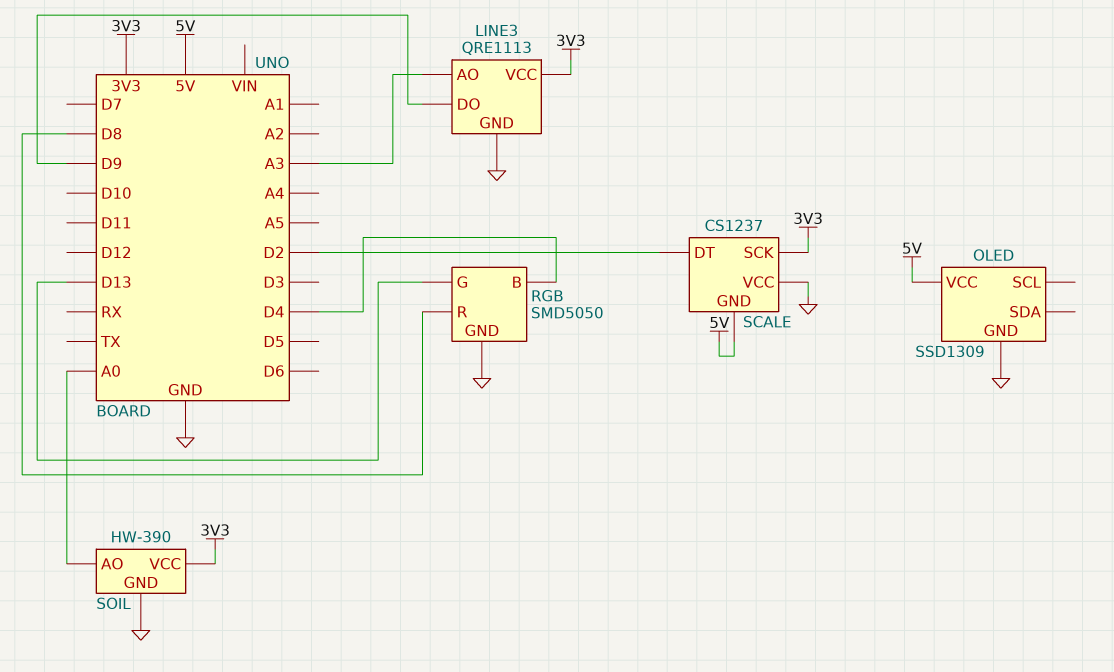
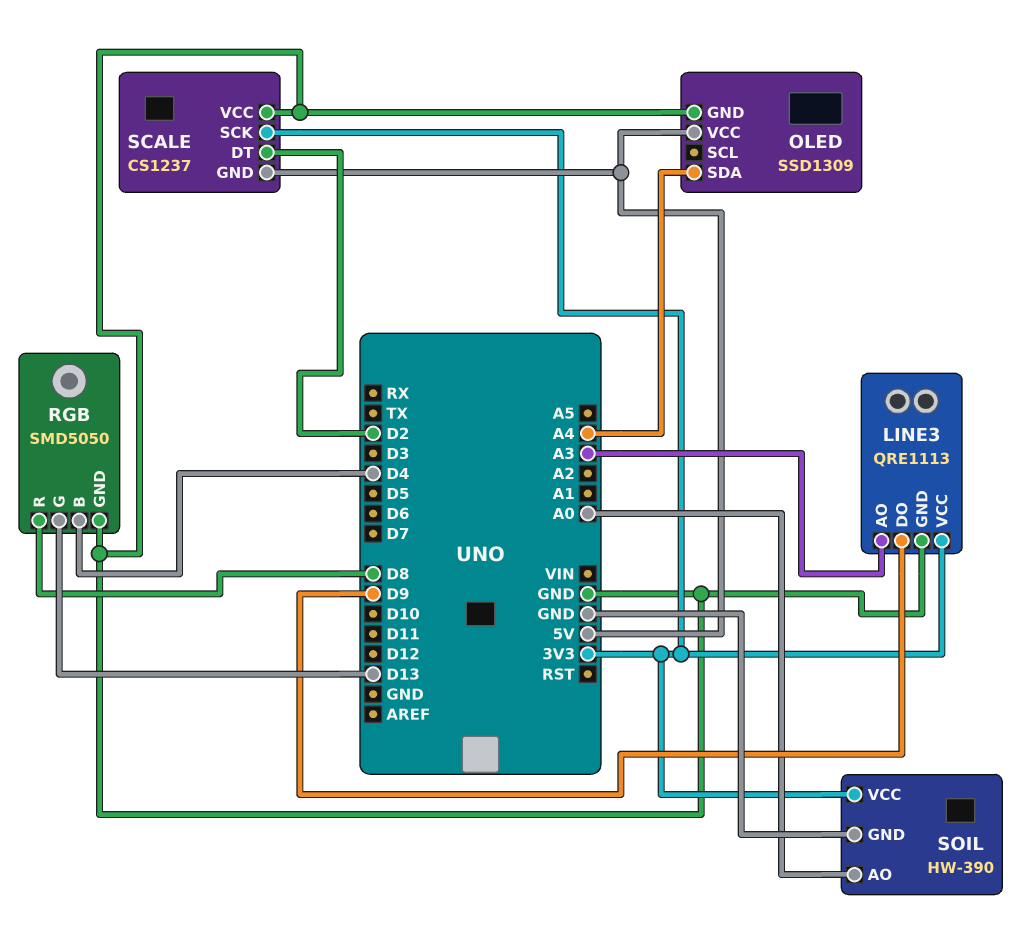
OLED pin SDA: none -> A4

